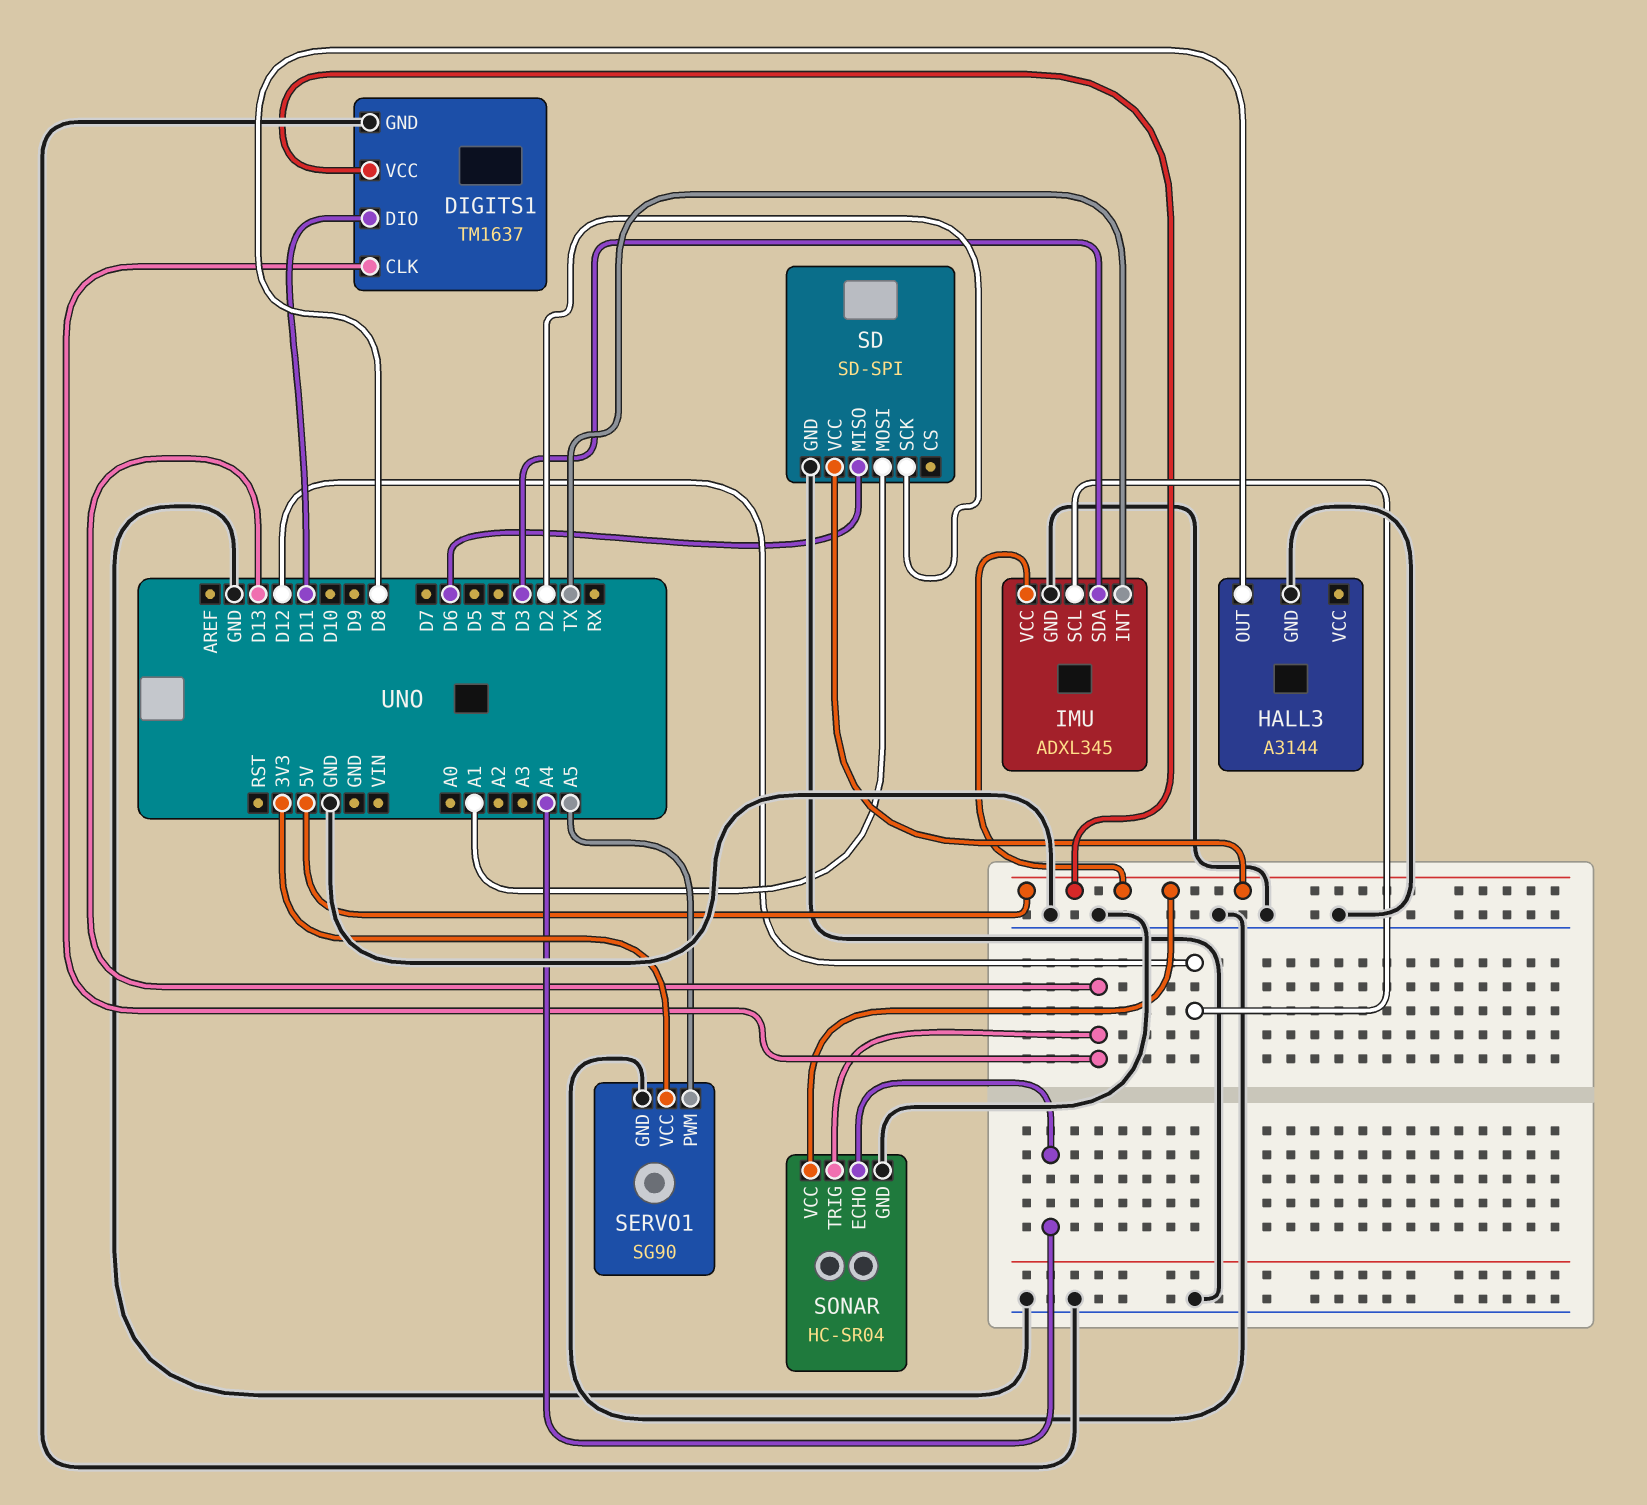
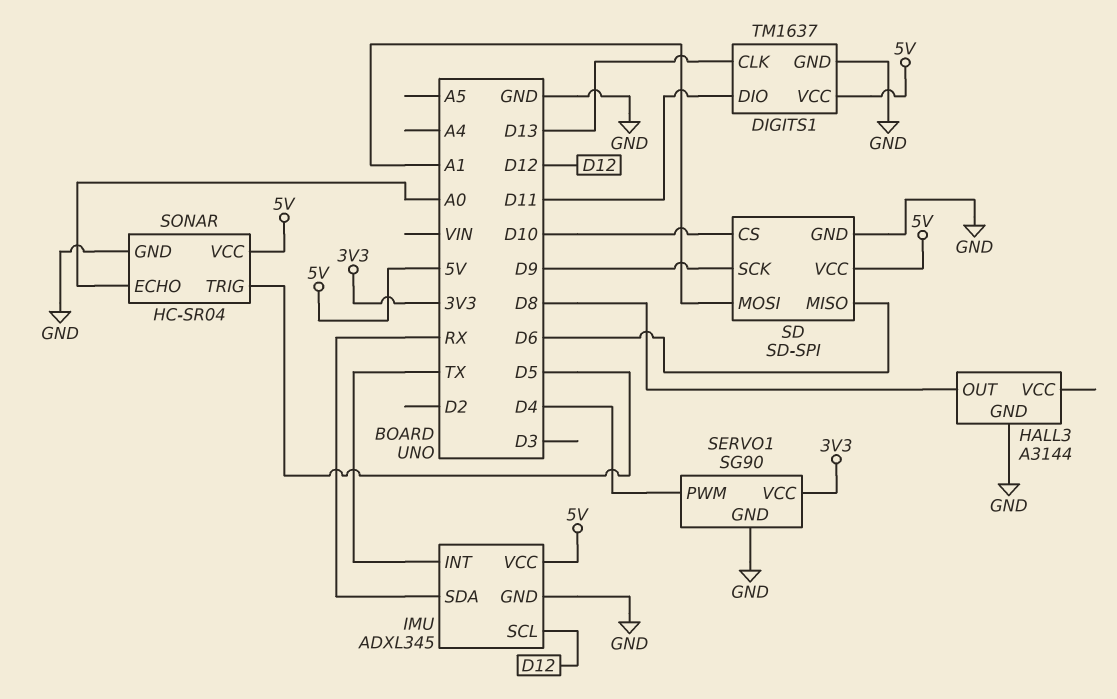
IMU pin SDA: D3 -> RX
SD pin CS: none -> D10
SD pin SCK: D2 -> D9
SERVO1 pin PWM: A5 -> D4
SONAR pin ECHO: A4 -> A0
SONAR pin TRIG: D13 -> D5

